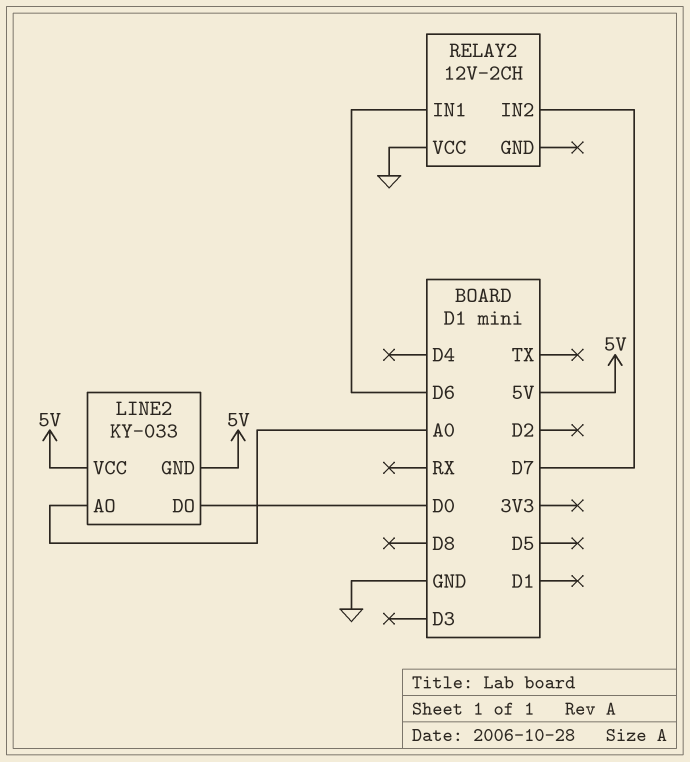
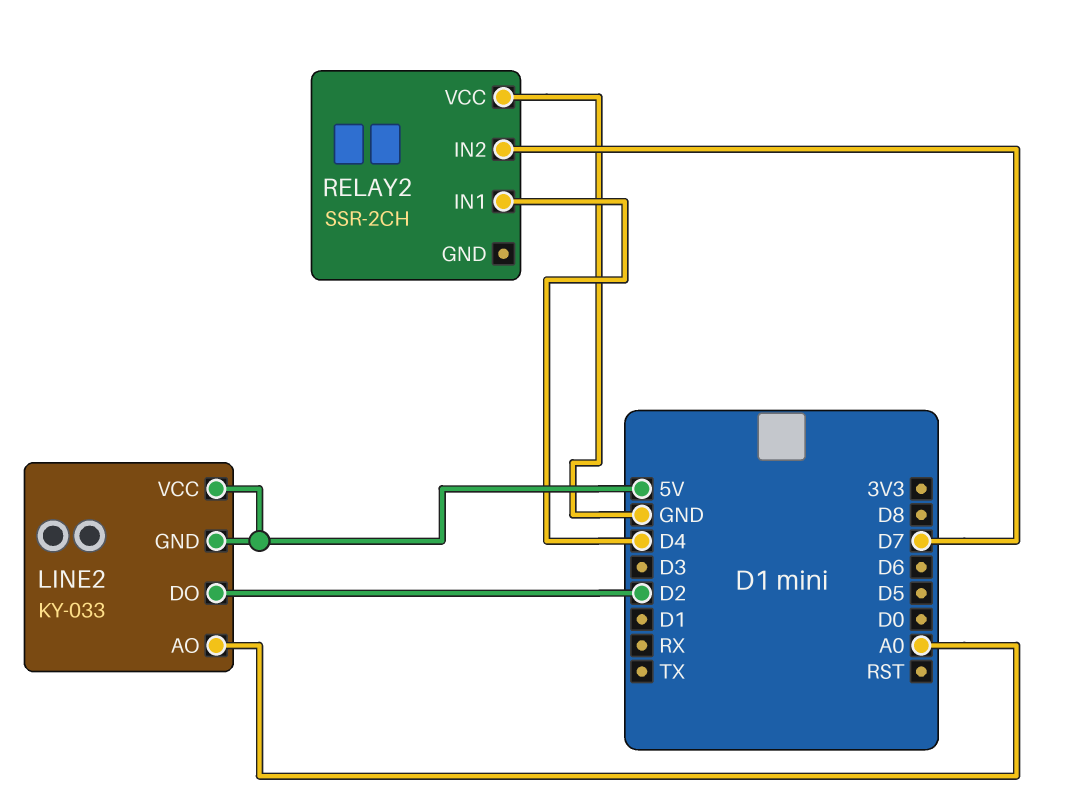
LINE2 pin DO: D0 -> D2
RELAY2: 12V-2CH -> SSR-2CH
RELAY2 pin IN1: D6 -> D4

